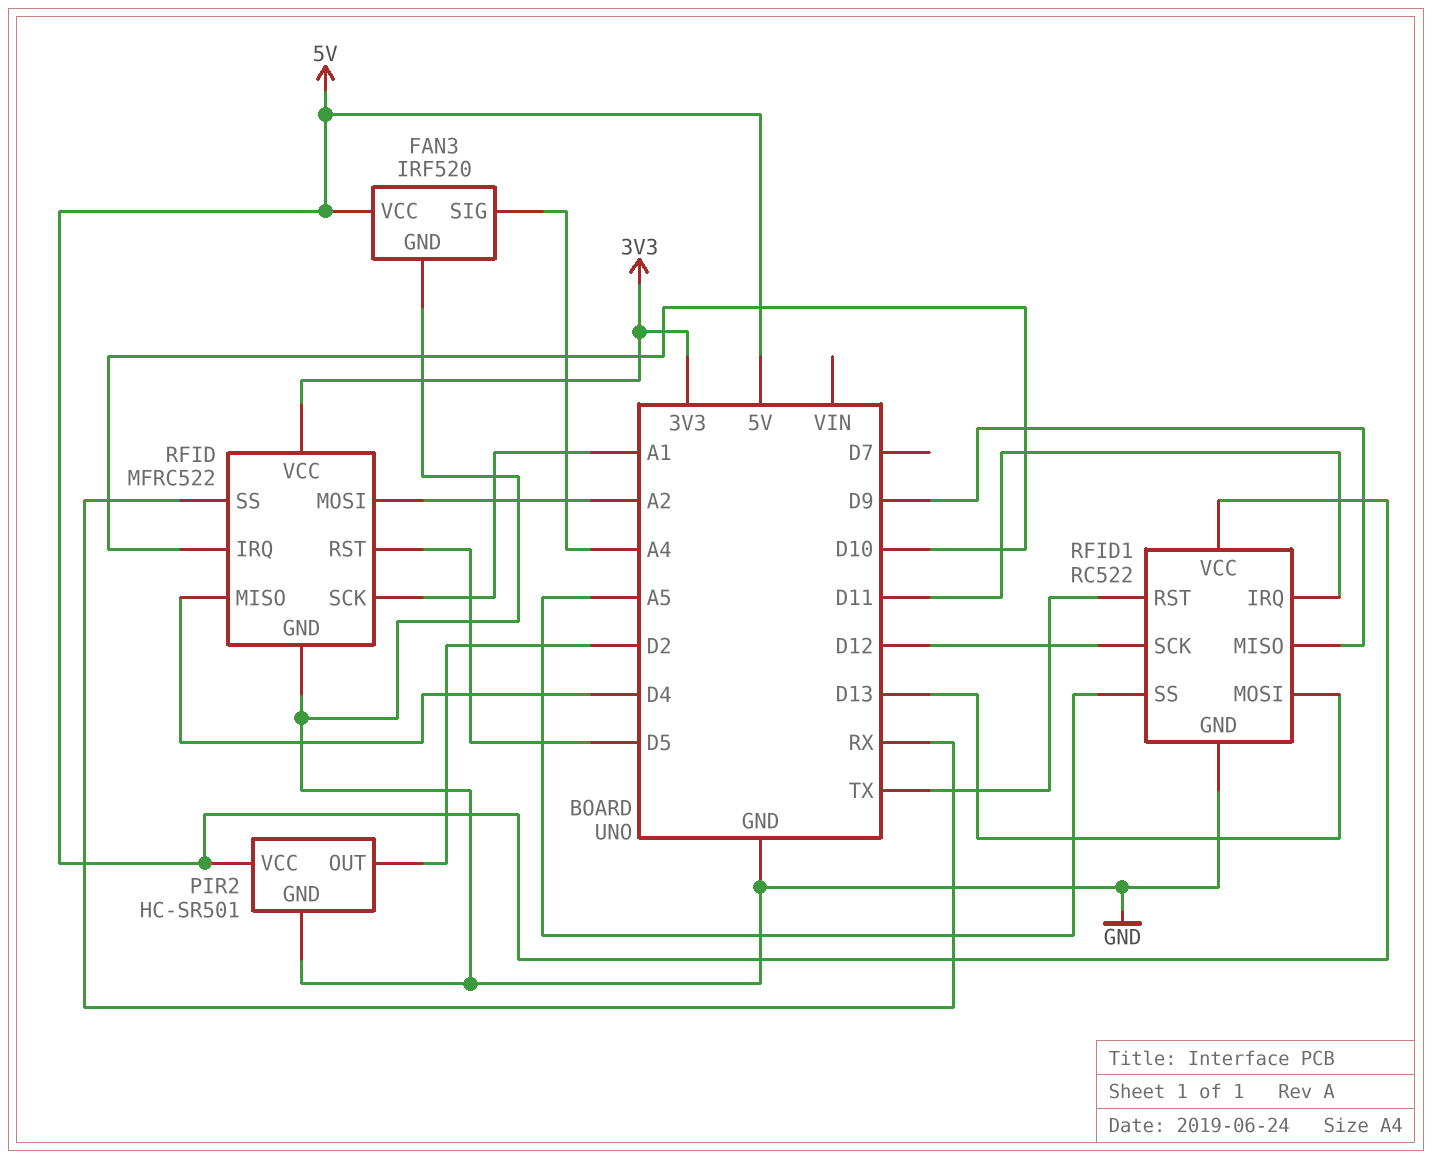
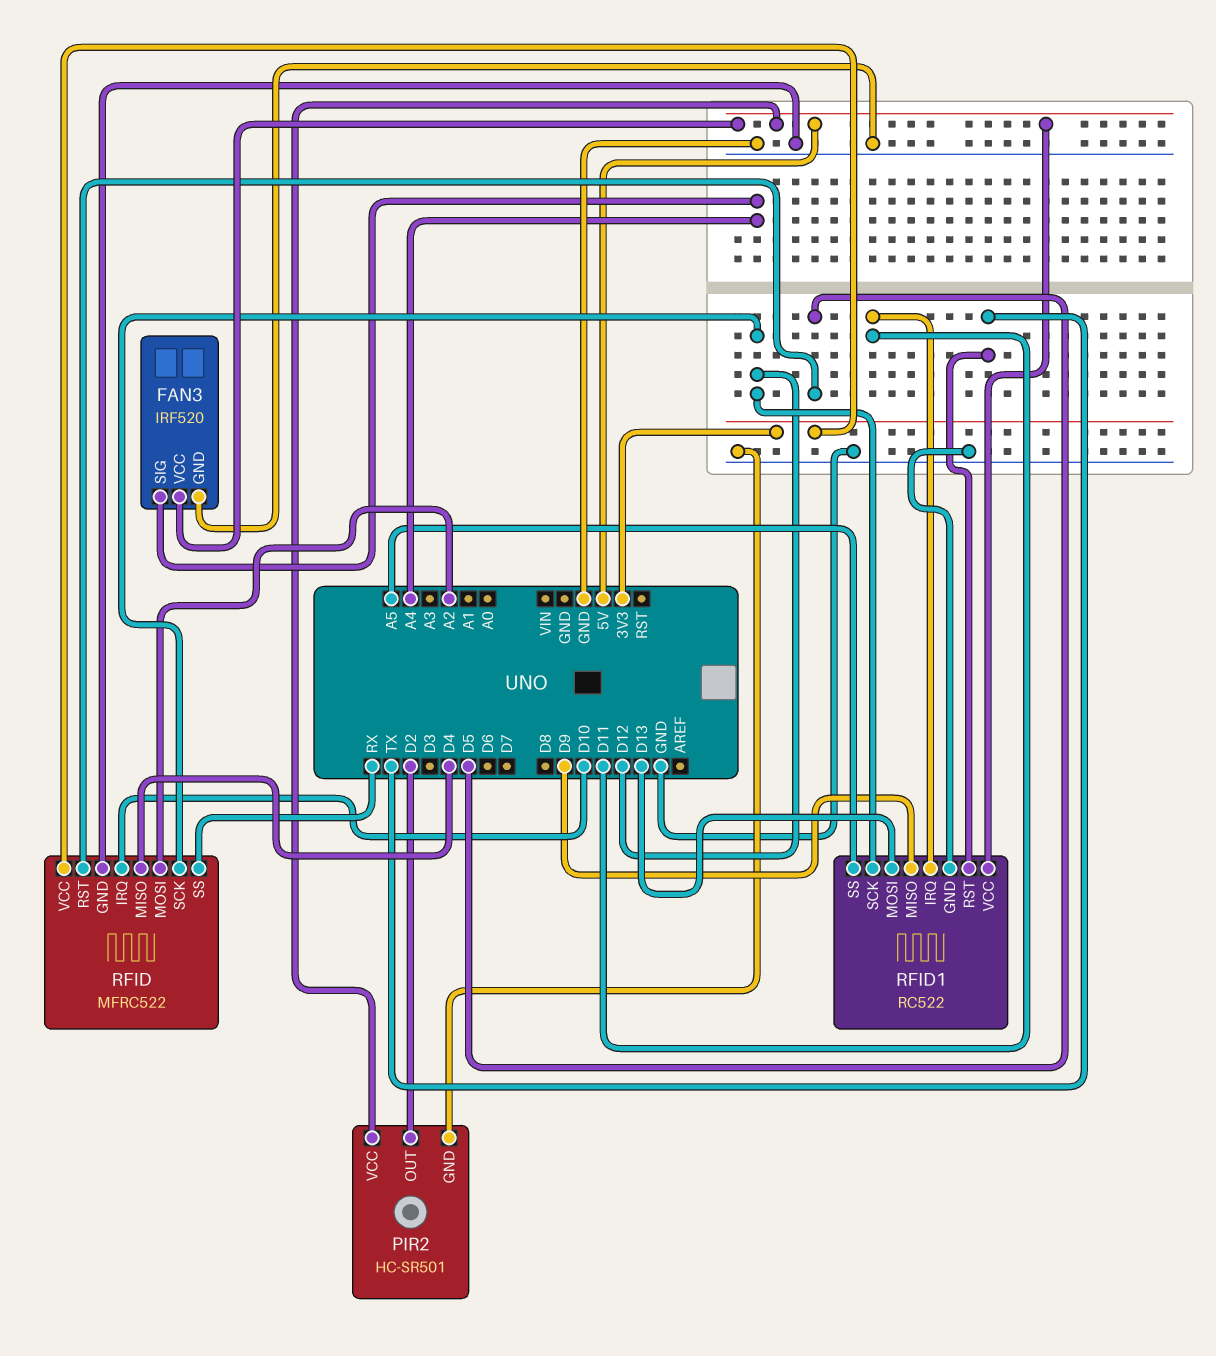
RFID pin SCK: A1 -> D12

